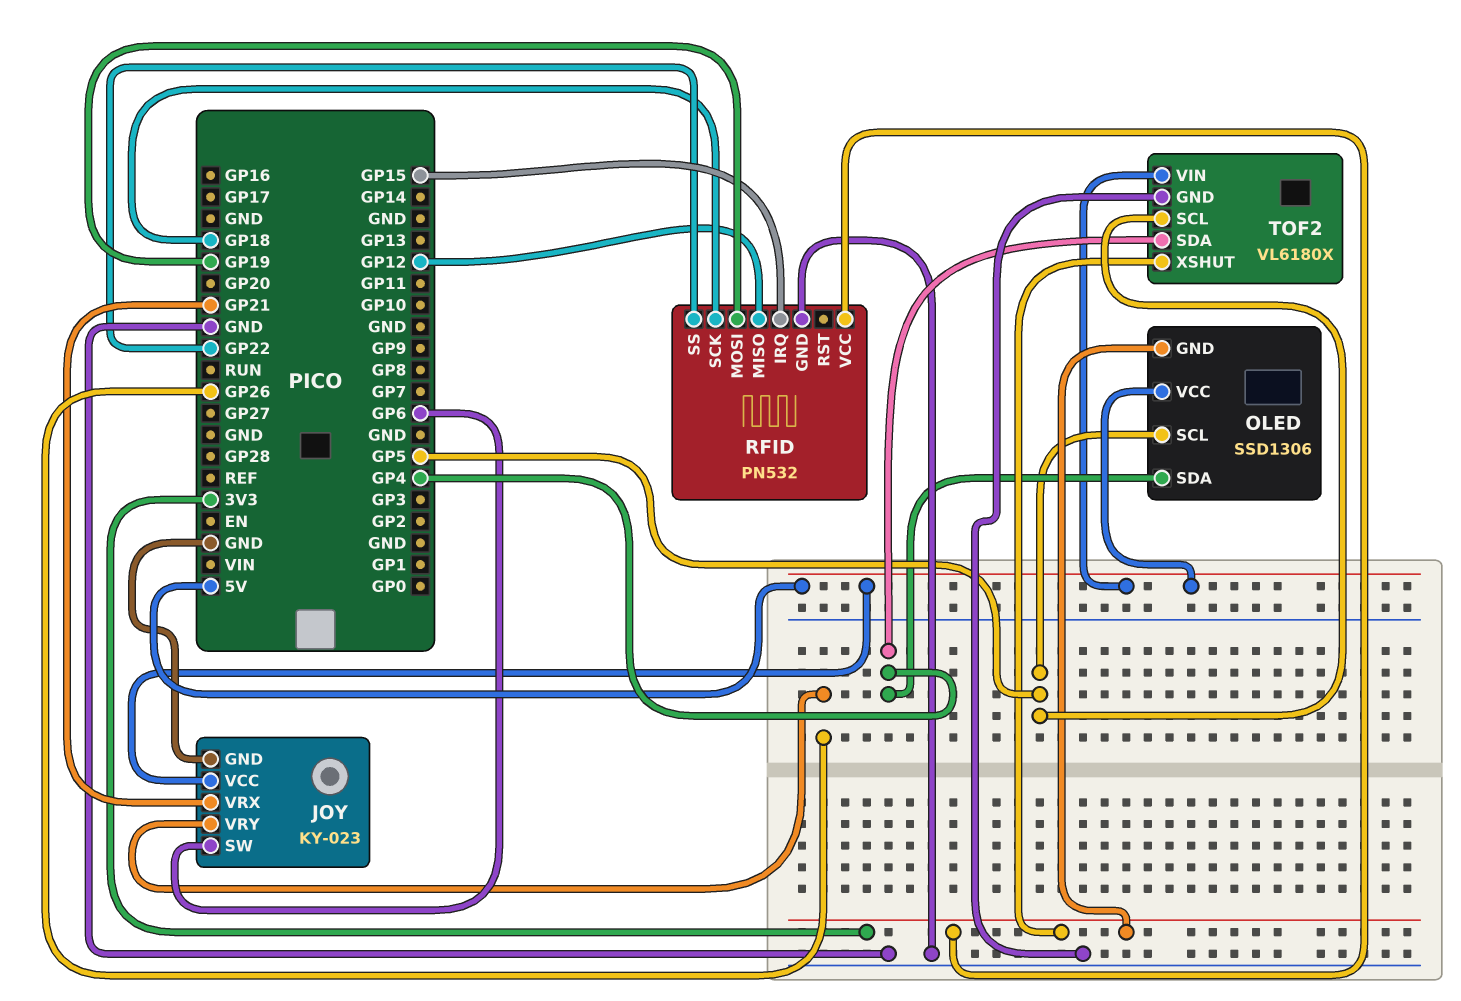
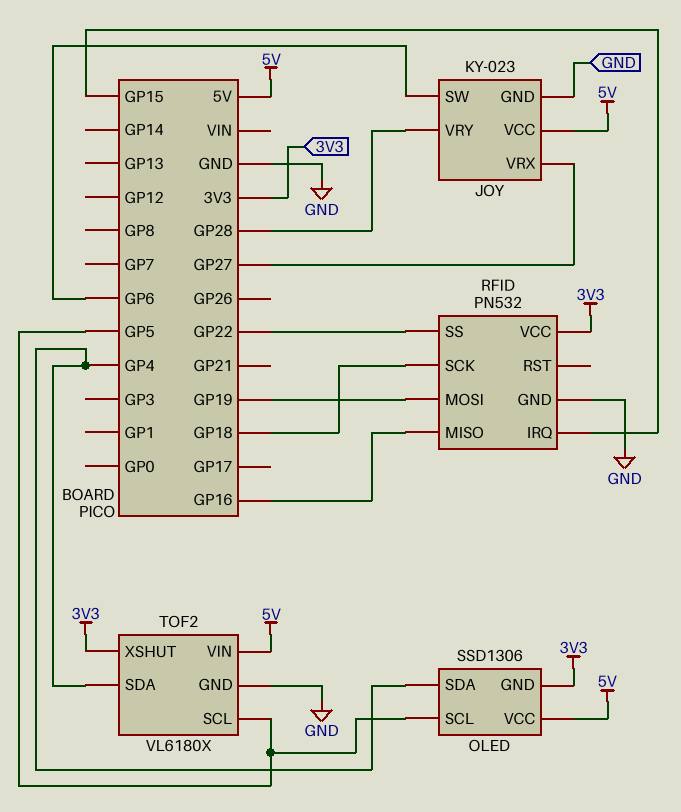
JOY pin VRX: GP21 -> GP27
JOY pin VRY: GP26 -> GP28
RFID pin MISO: GP12 -> GP16

